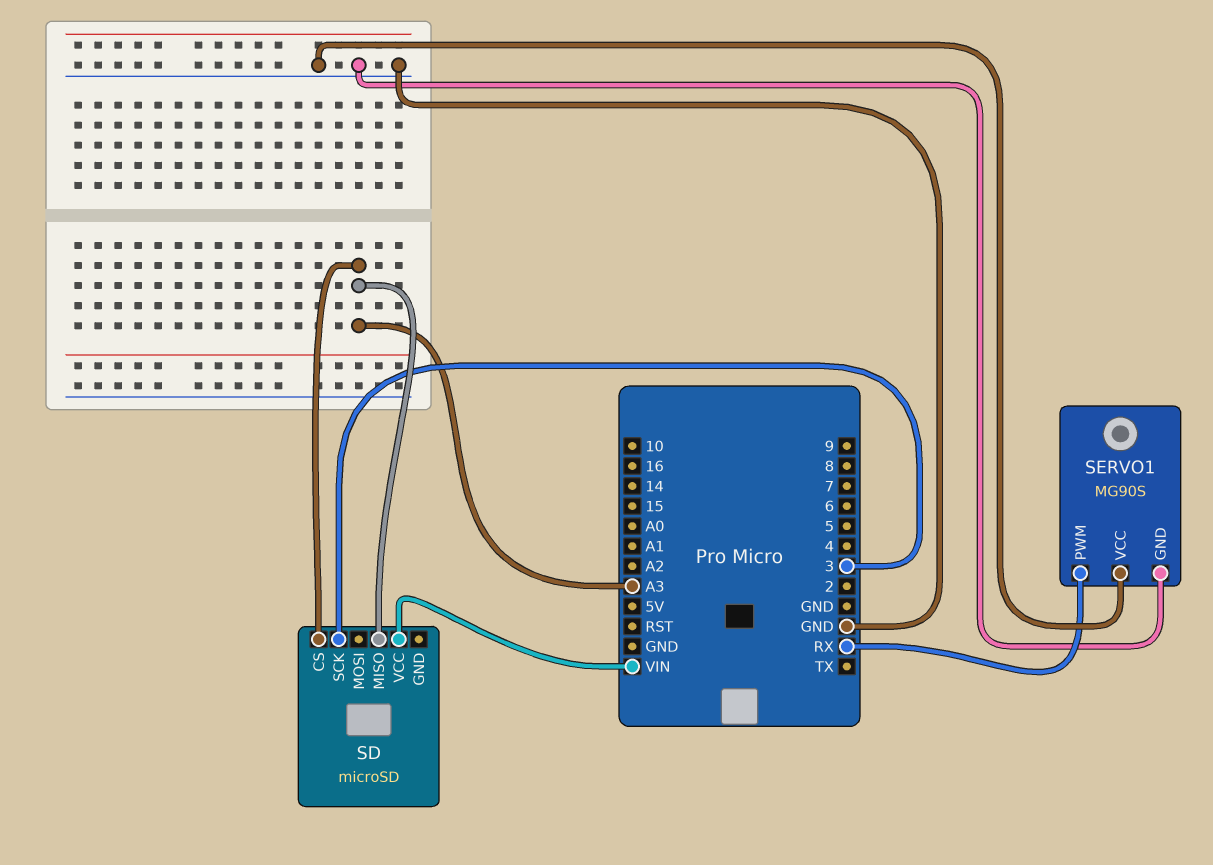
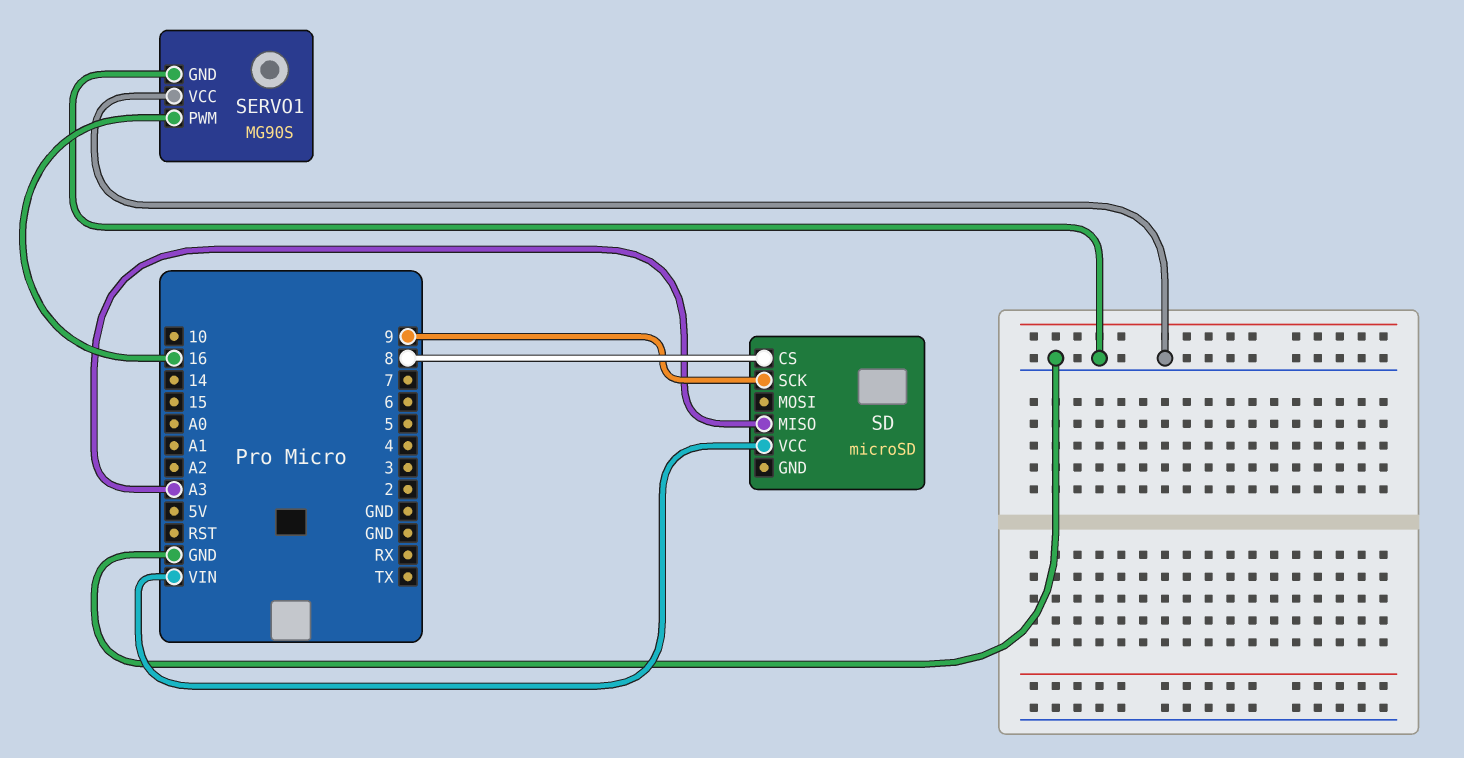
SD pin CS: A3 -> 8
SD pin SCK: 3 -> 9
SERVO1 pin PWM: RX -> 16

